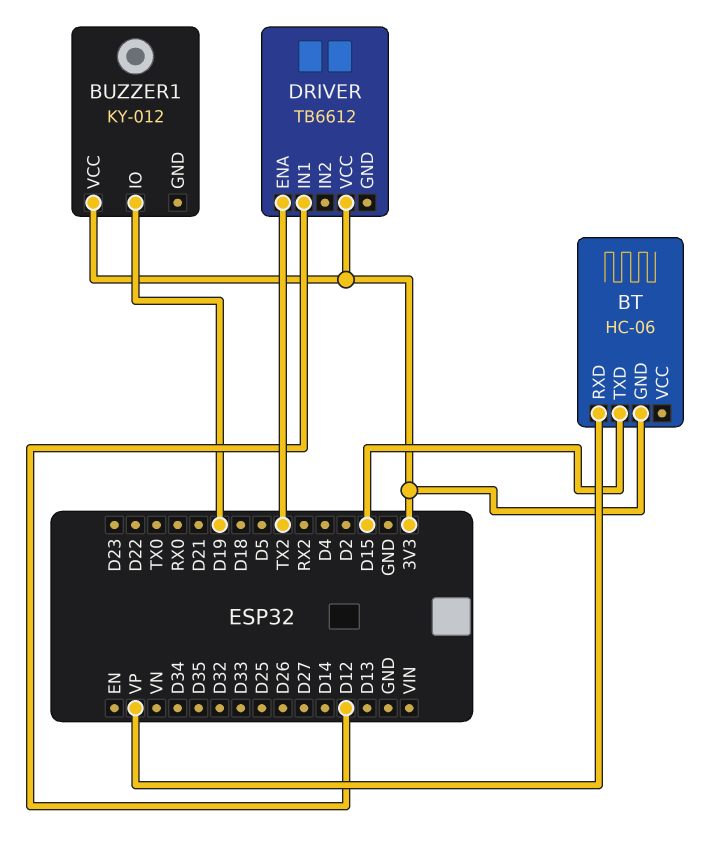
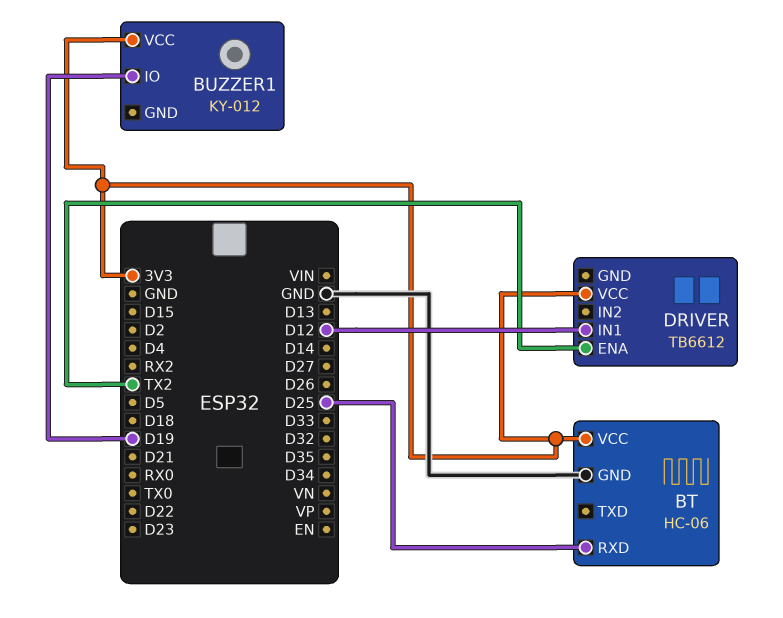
BT pin GND: 3V3 -> GND
BT pin RXD: VP -> D25
BT pin TXD: D15 -> none
BT pin VCC: none -> 3V3

